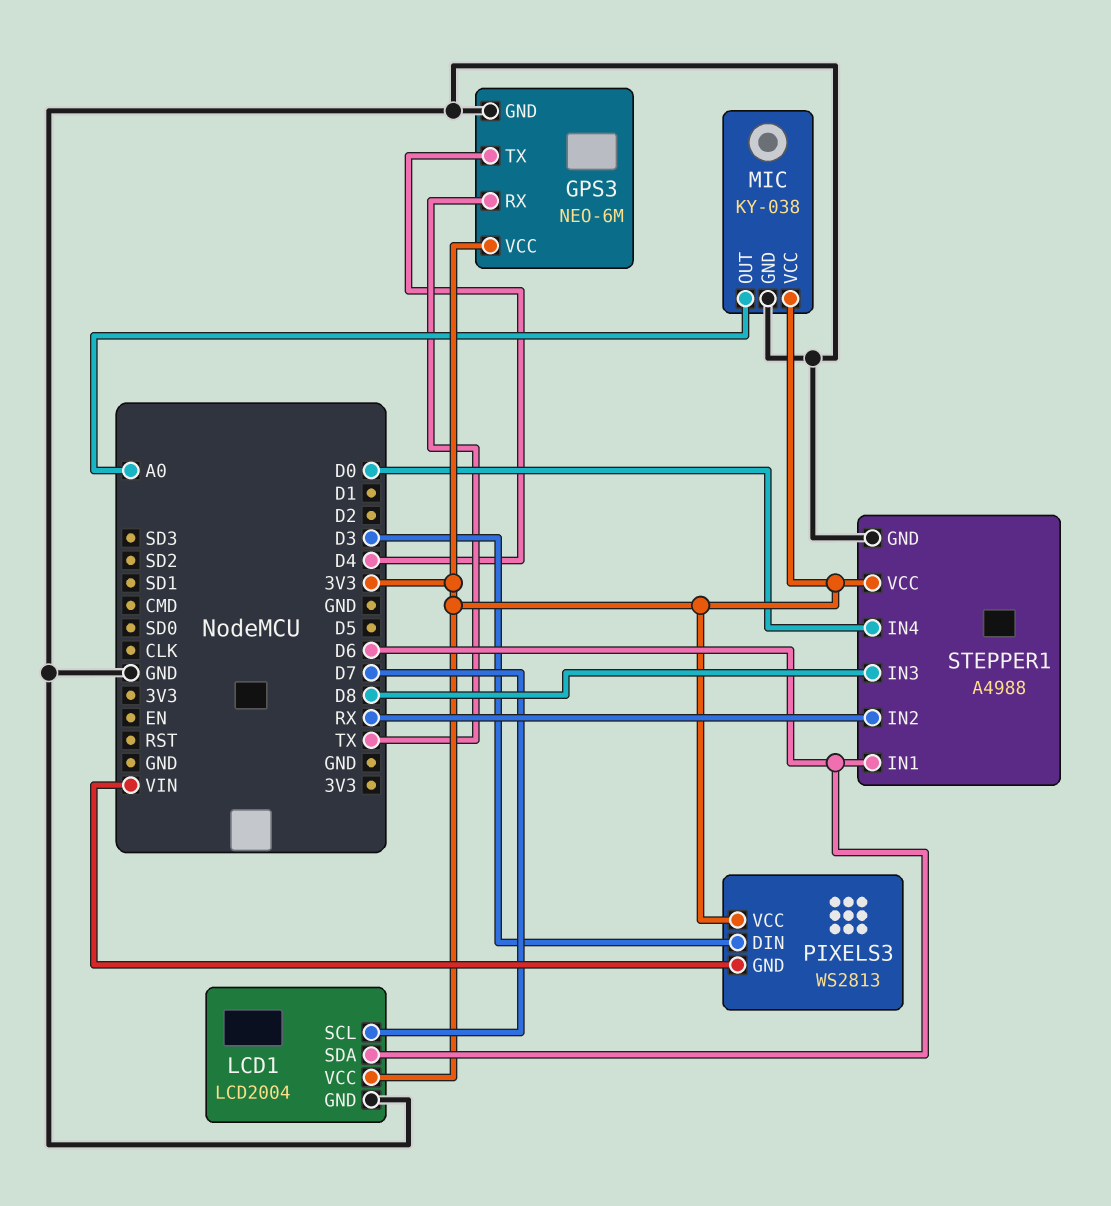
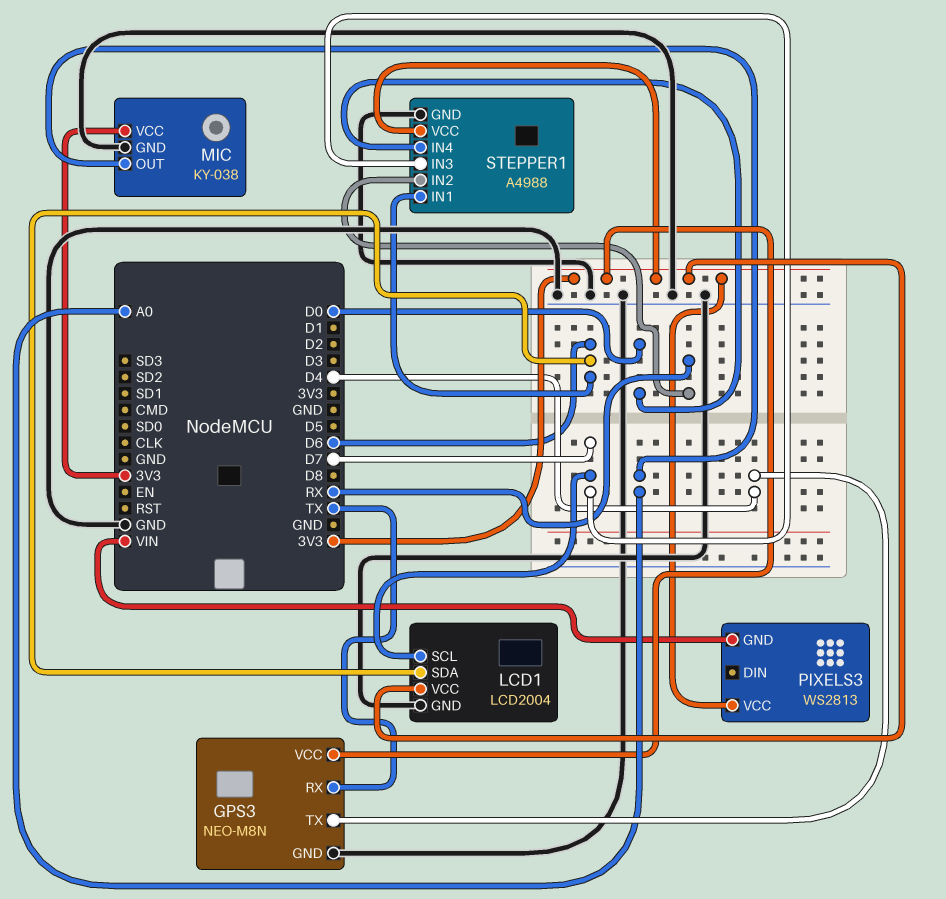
GPS3: NEO-6M -> NEO-M8N
PIXELS3 pin DIN: D3 -> none
STEPPER1 pin IN3: D8 -> D7

